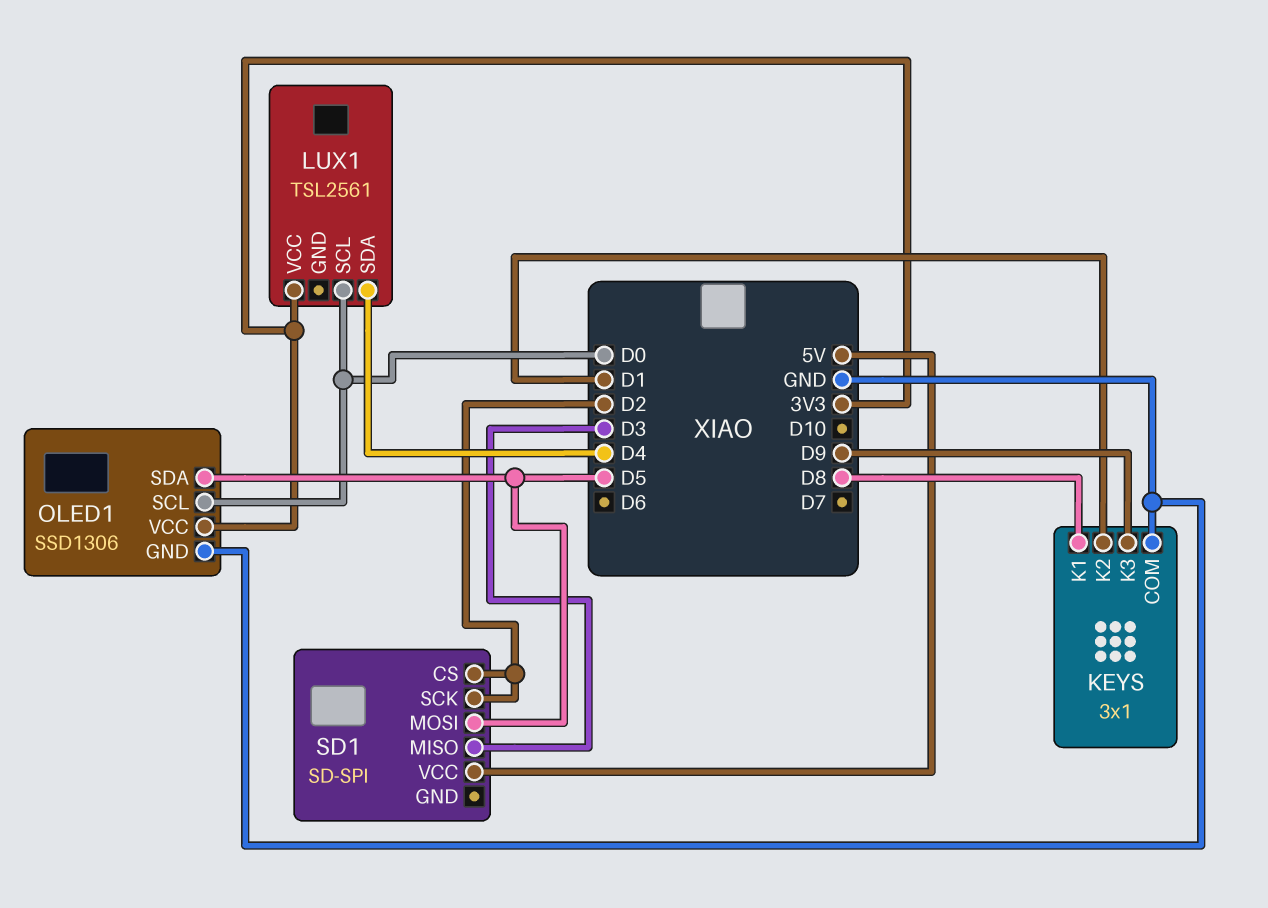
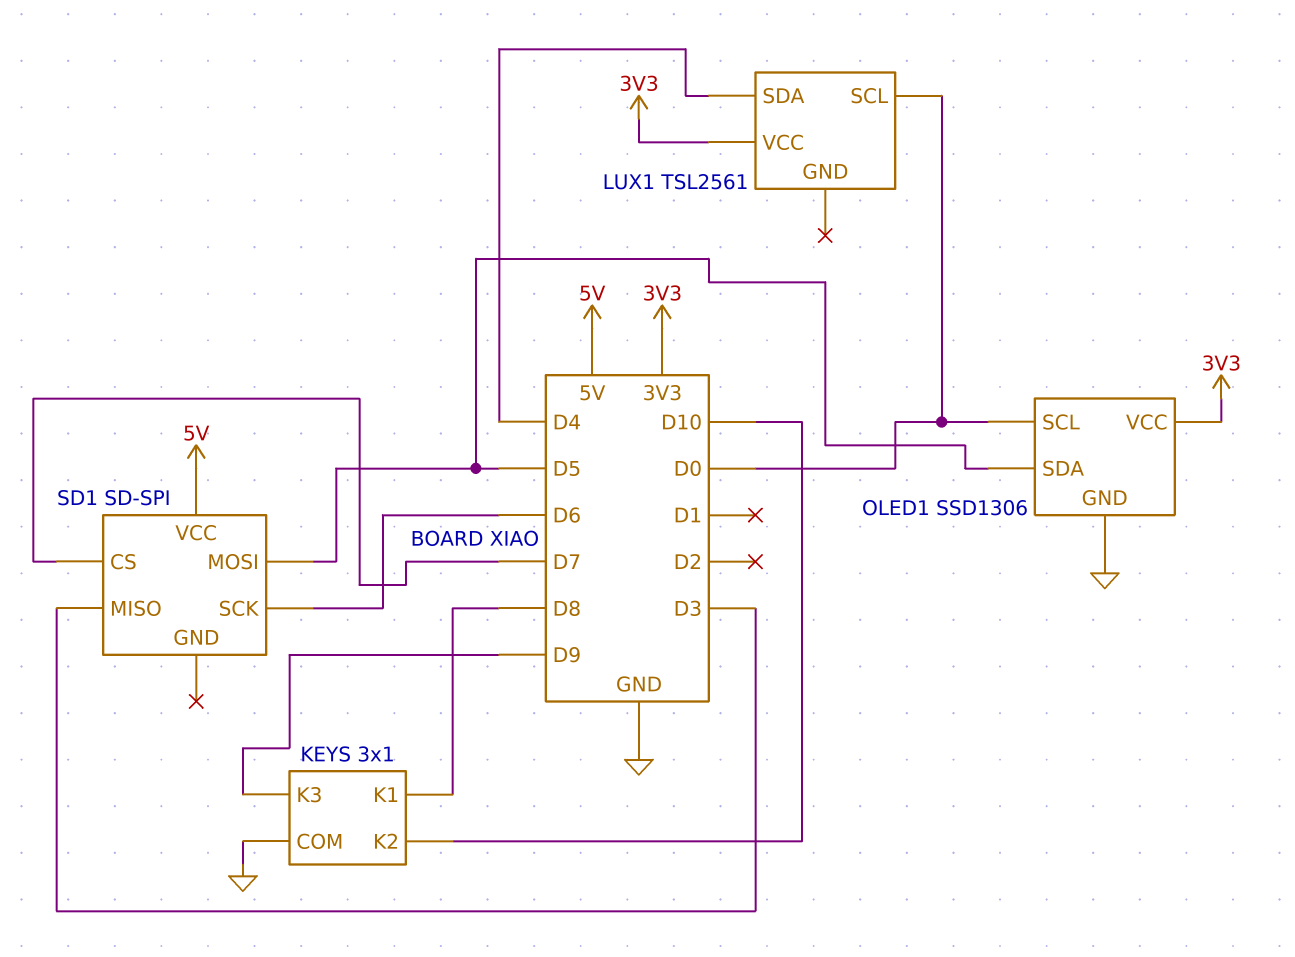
KEYS pin K2: D1 -> D10
SD1 pin CS: D2 -> D7
SD1 pin SCK: D2 -> D6

